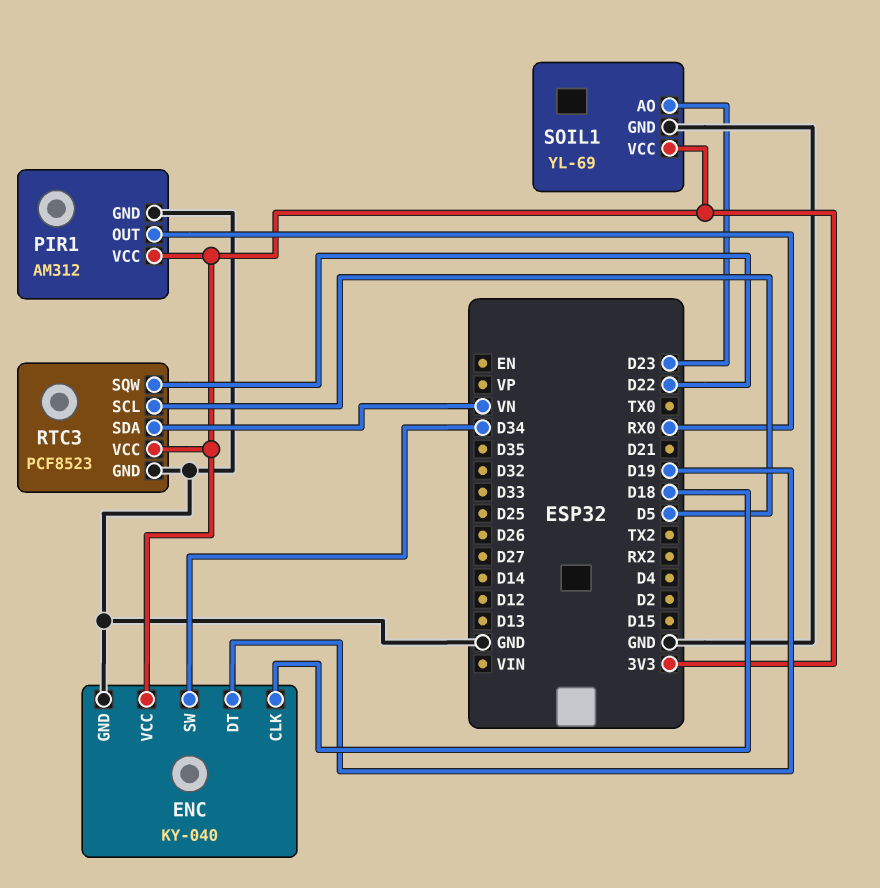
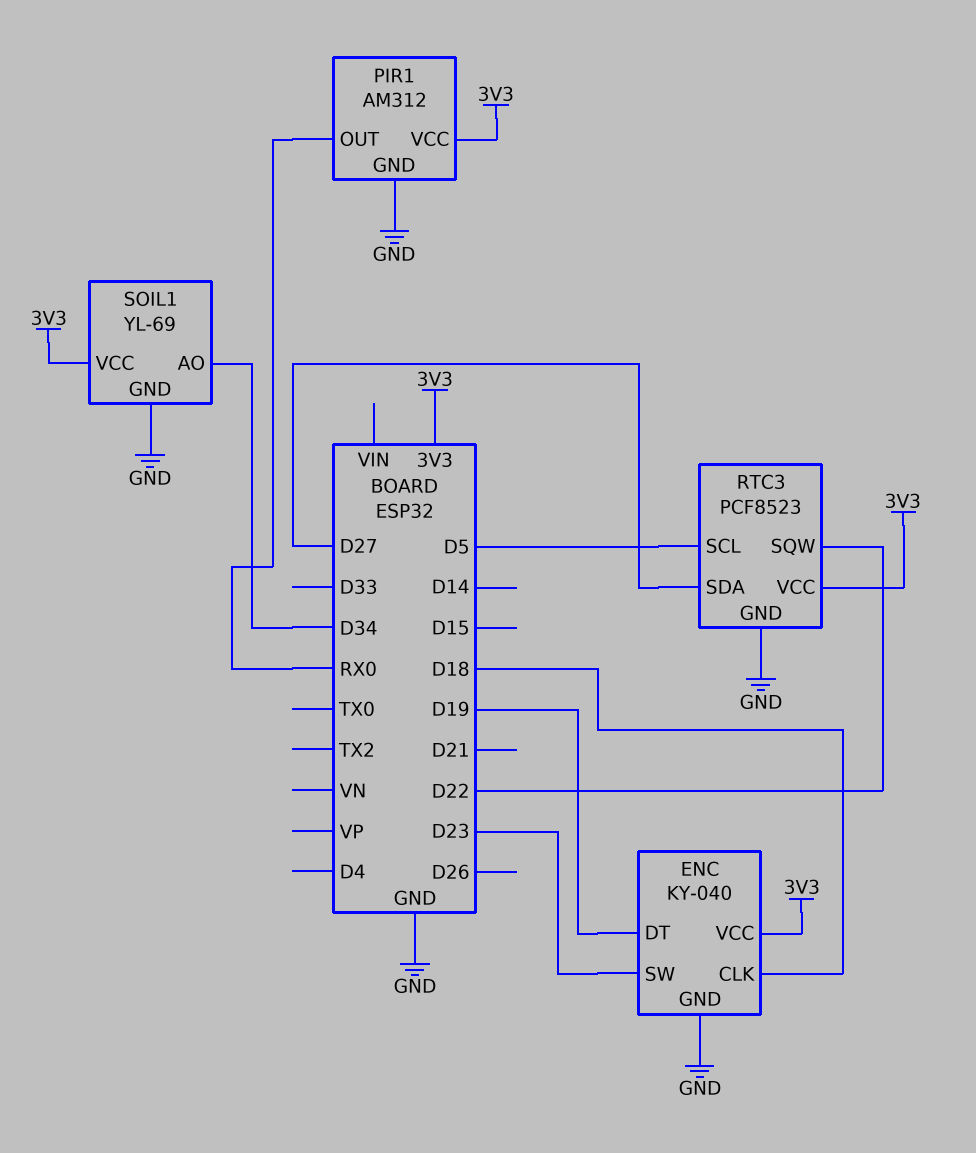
ENC pin SW: D34 -> D23
RTC3 pin SDA: VN -> D27
SOIL1 pin AO: D23 -> D34

